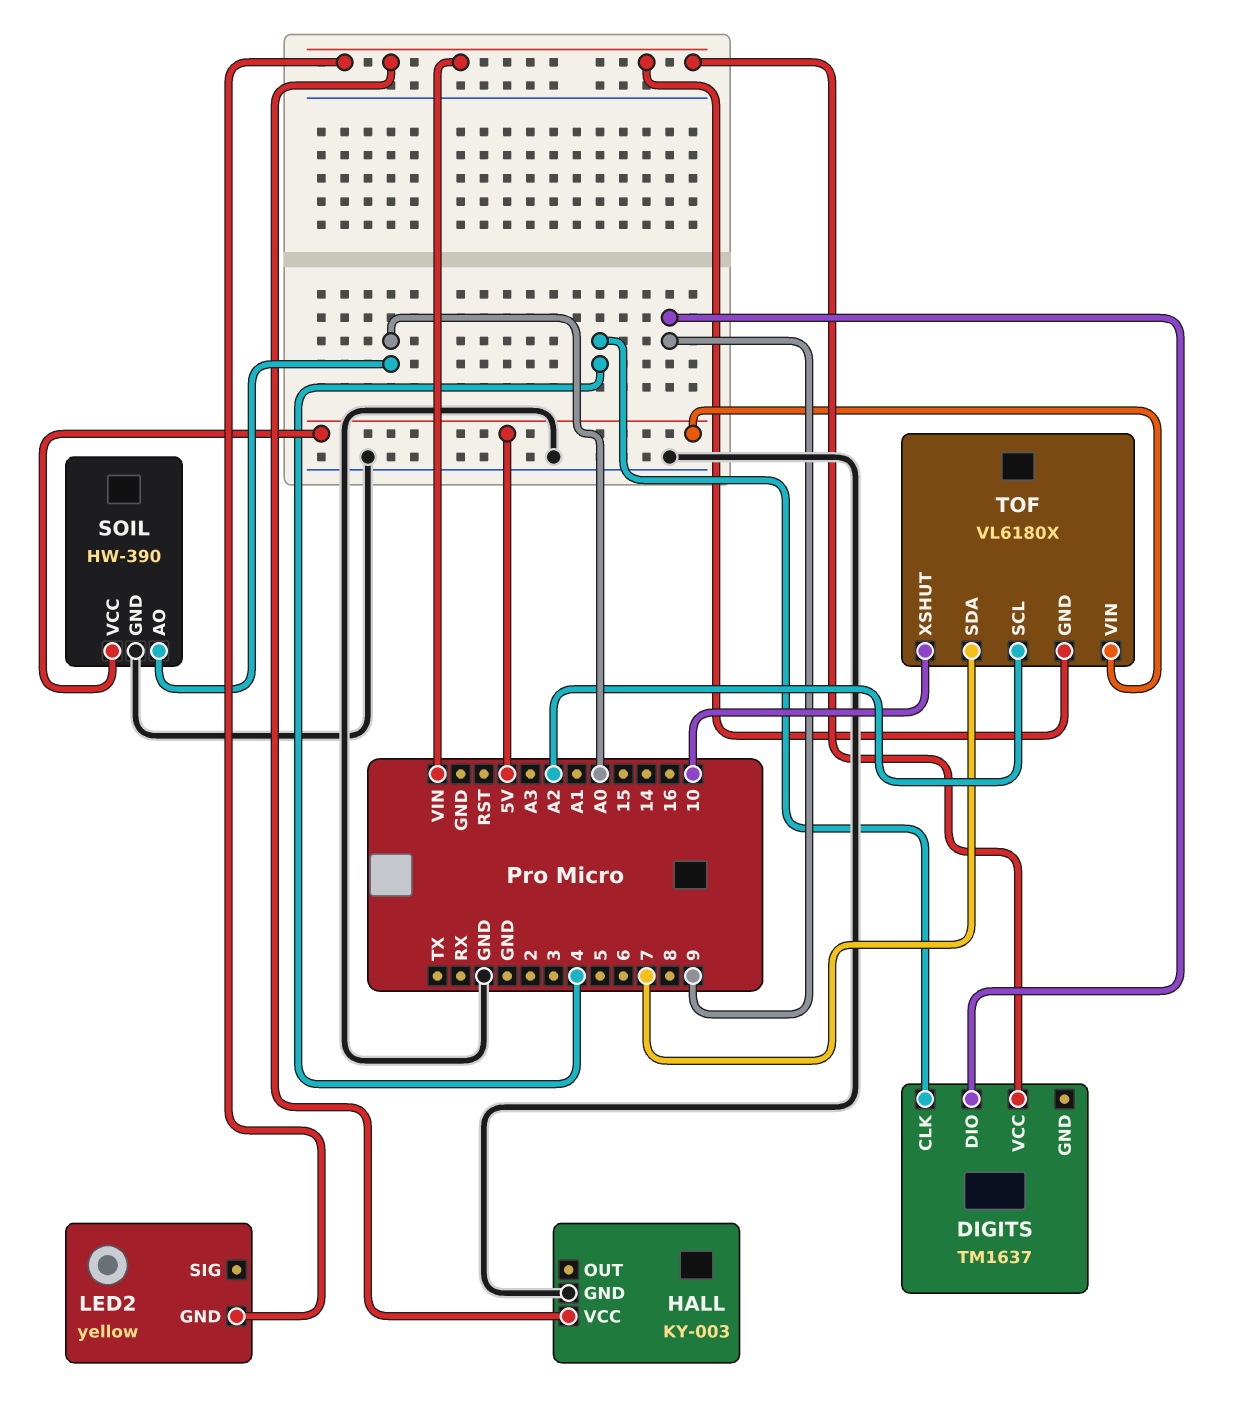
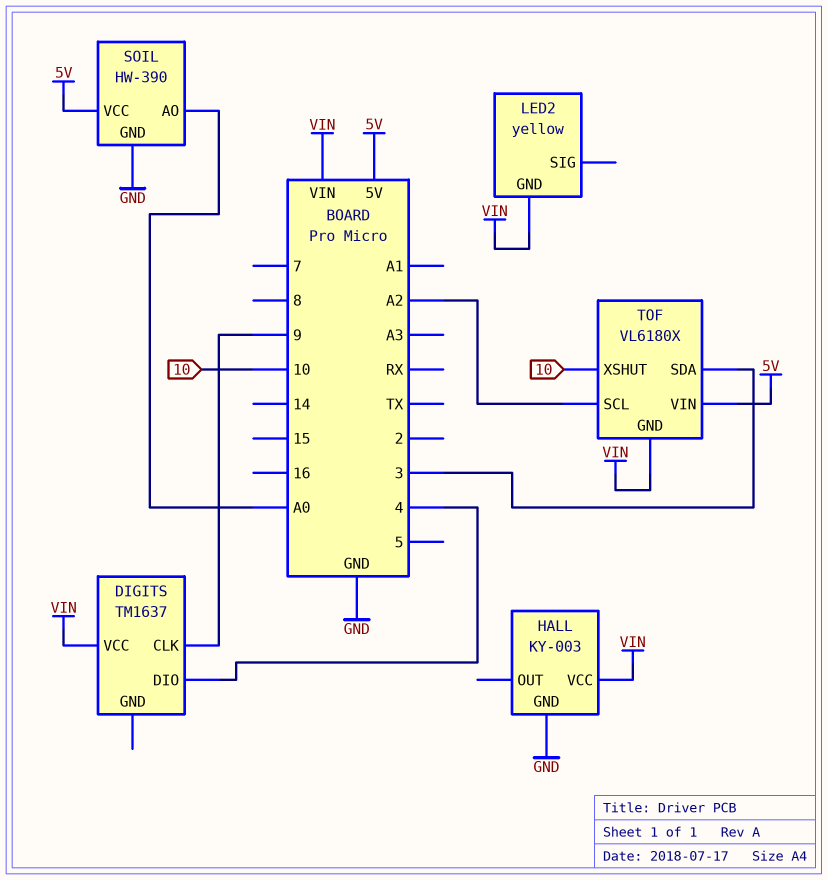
DIGITS pin CLK: 4 -> 9
DIGITS pin DIO: 9 -> 4
TOF pin SDA: 7 -> 3

